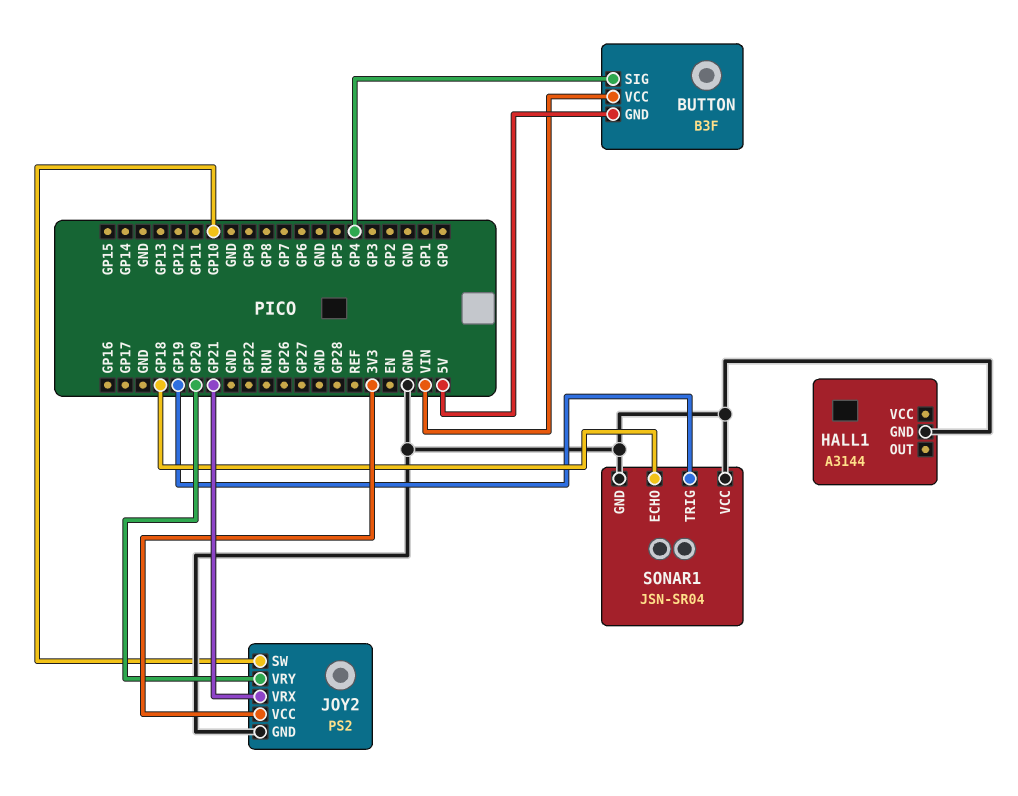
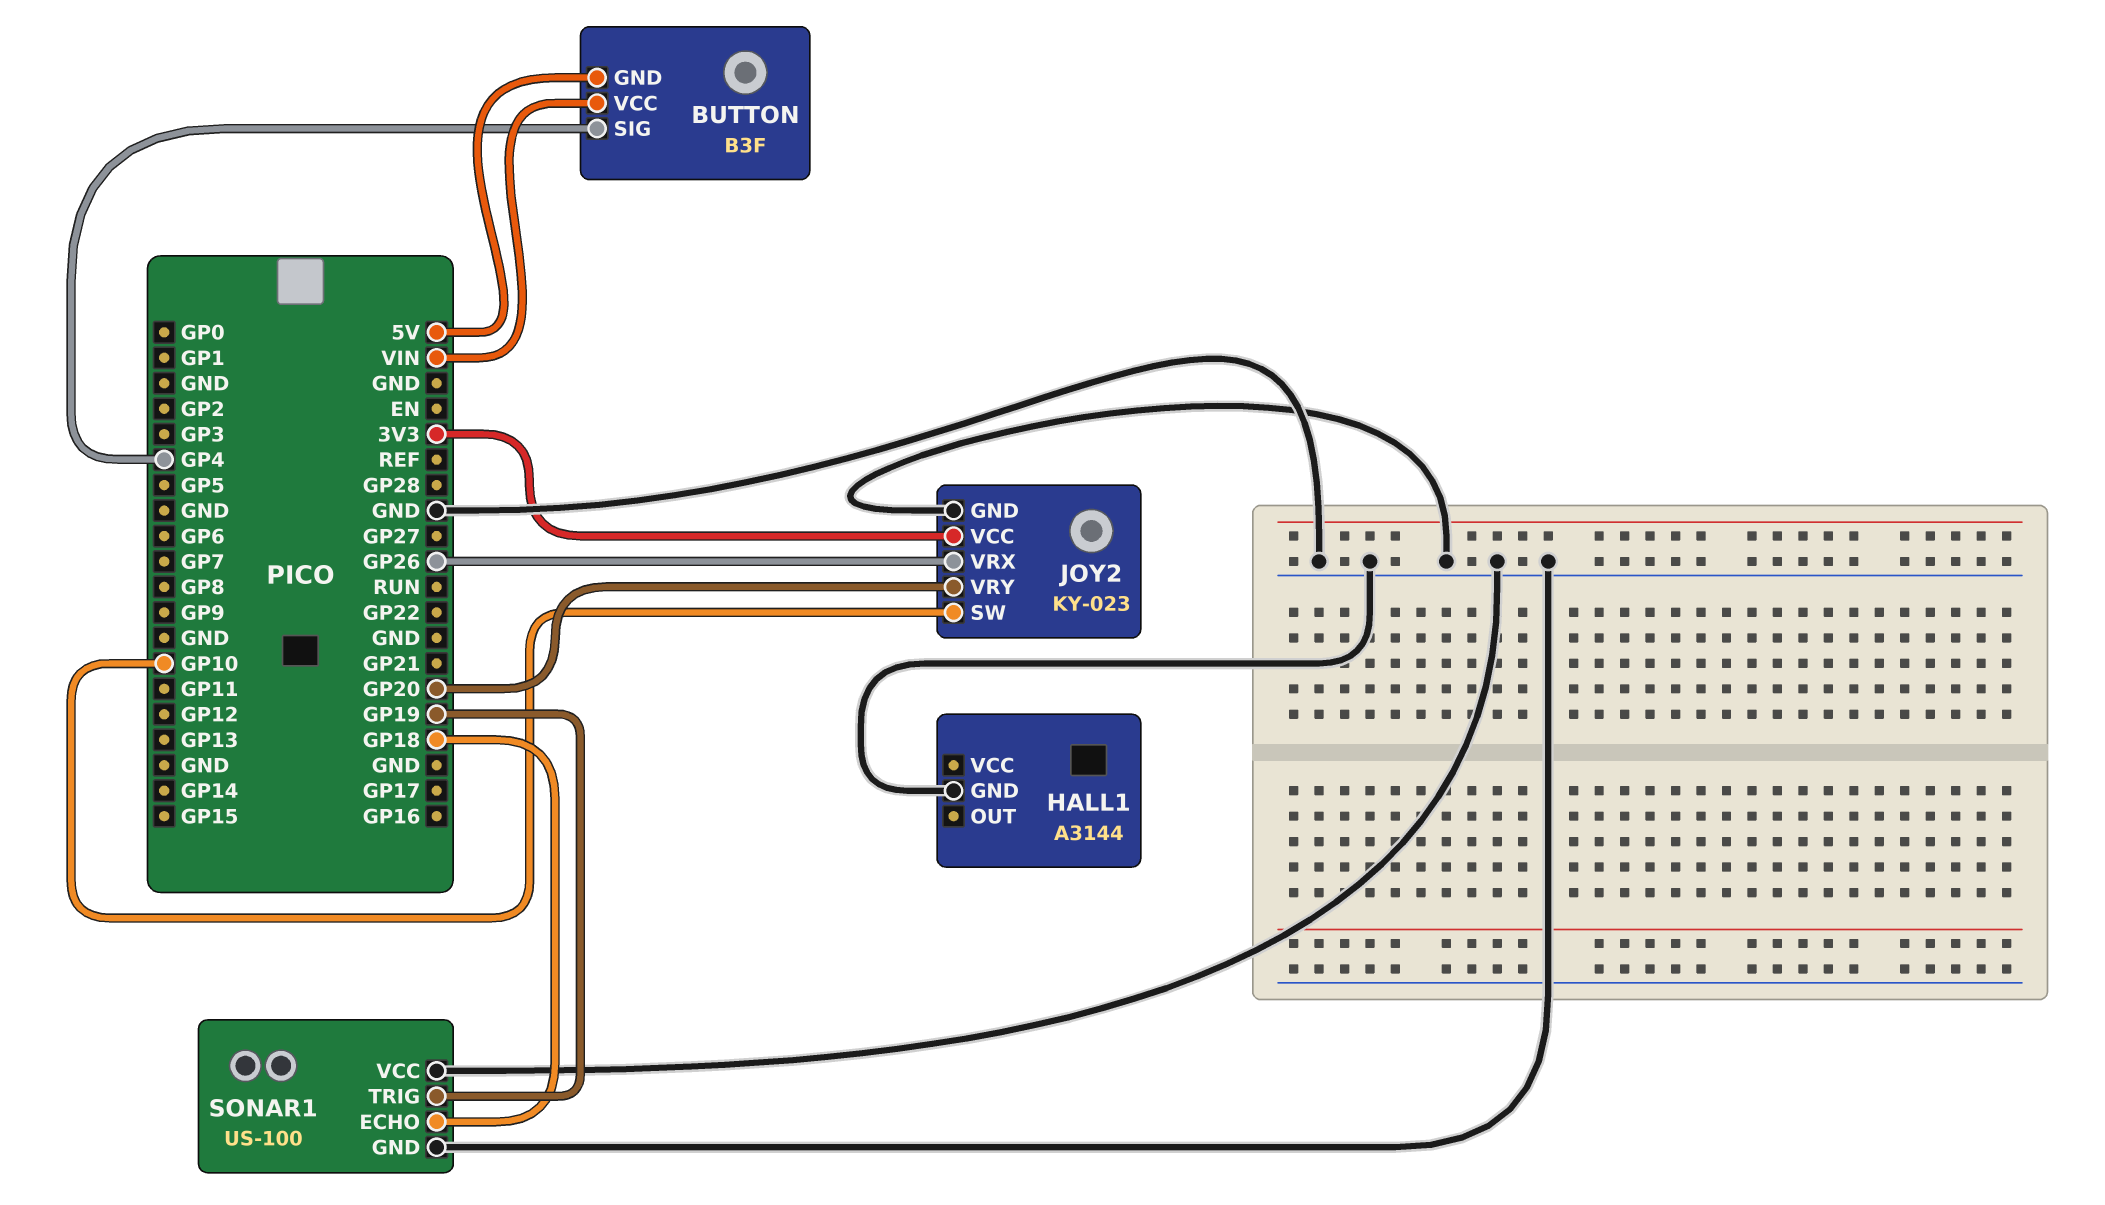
JOY2: PS2 -> KY-023
JOY2 pin VRX: GP21 -> GP26
SONAR1: JSN-SR04 -> US-100

